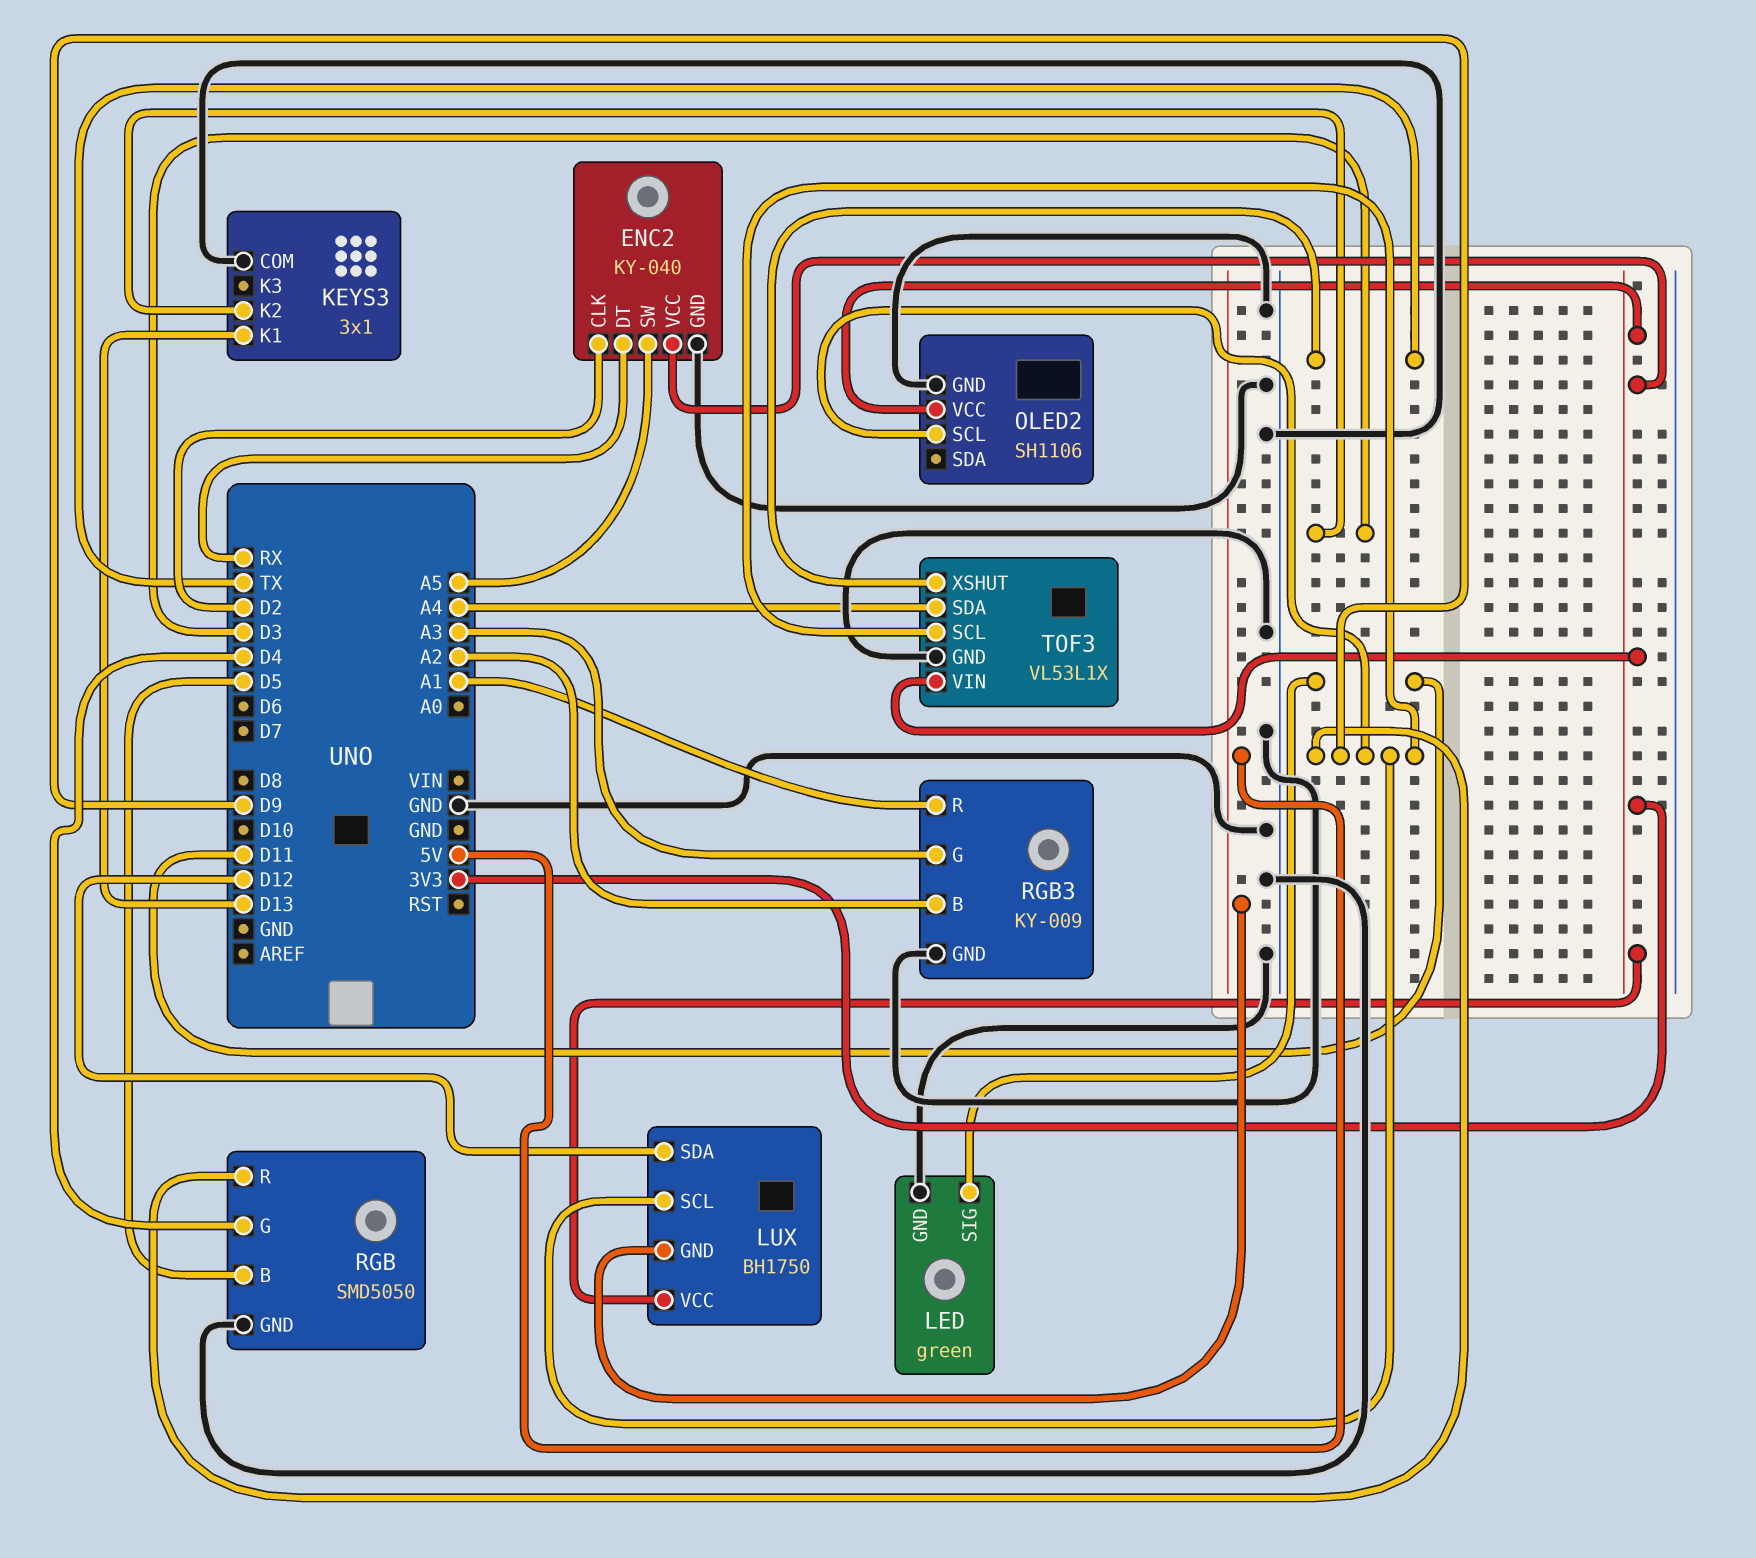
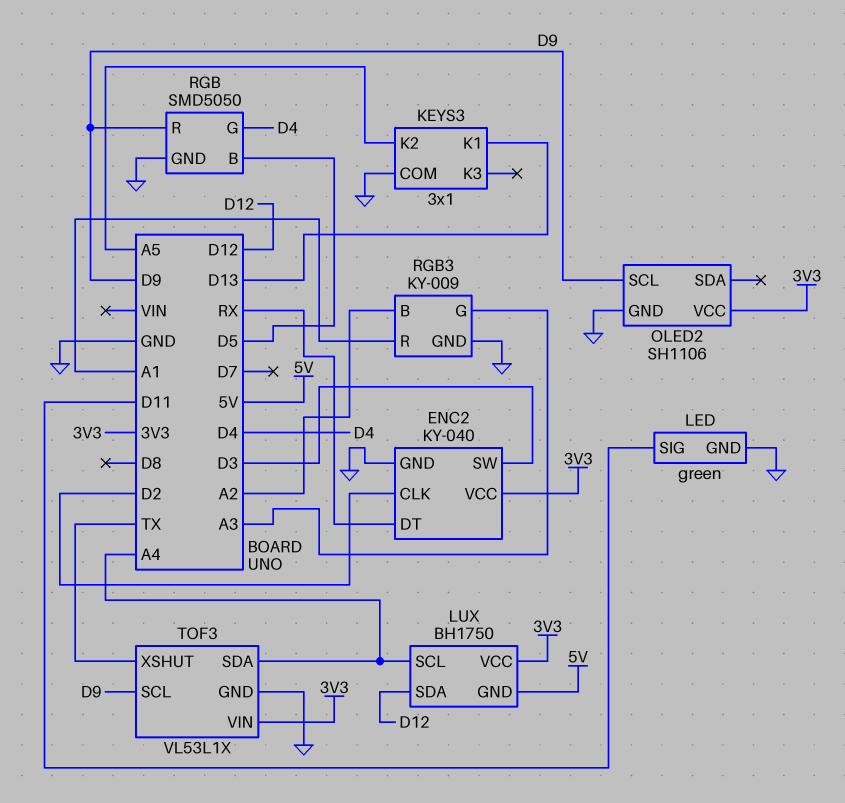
ENC2 pin SW: A5 -> D3
KEYS3 pin K2: D3 -> A5
LUX pin SCL: D9 -> A4

